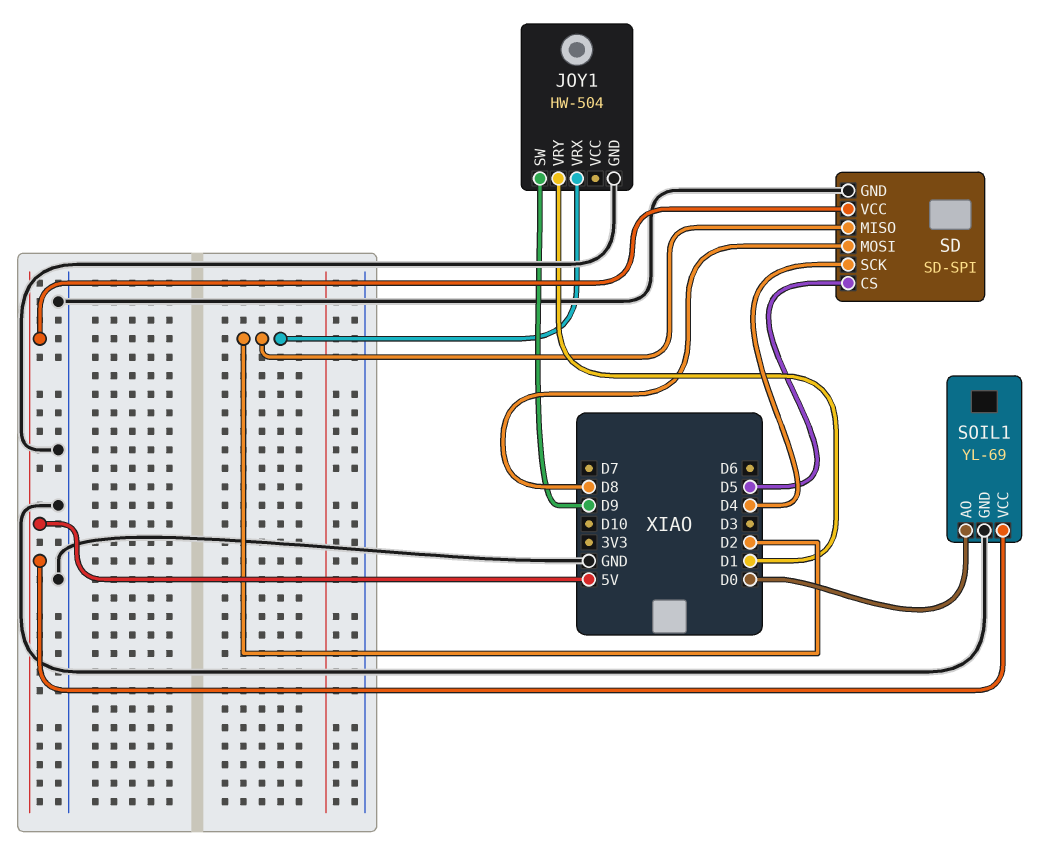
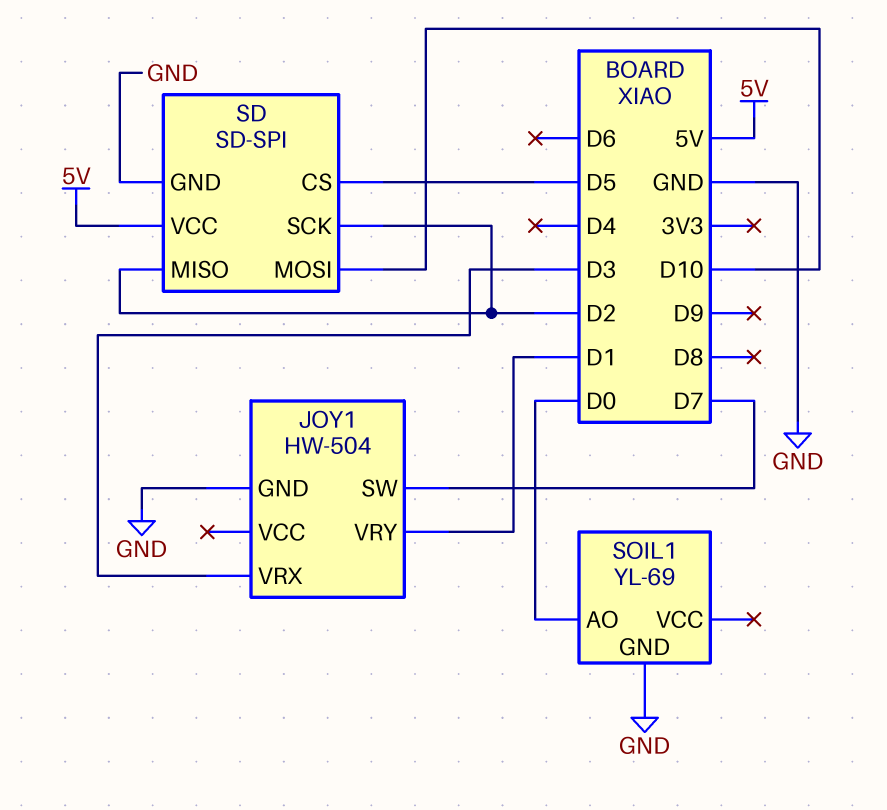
JOY1 pin SW: D9 -> D7
JOY1 pin VRX: D2 -> D3
SD pin MOSI: D8 -> D10
SD pin SCK: D4 -> D2
SOIL1 pin VCC: 5V -> none

